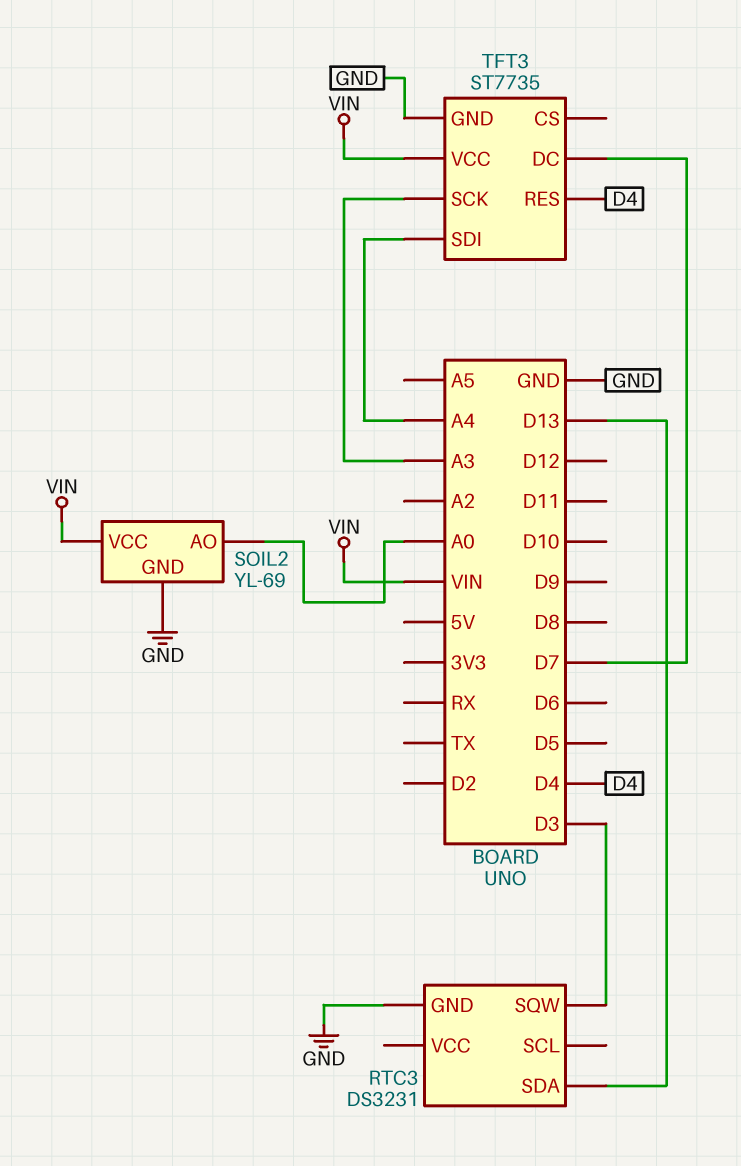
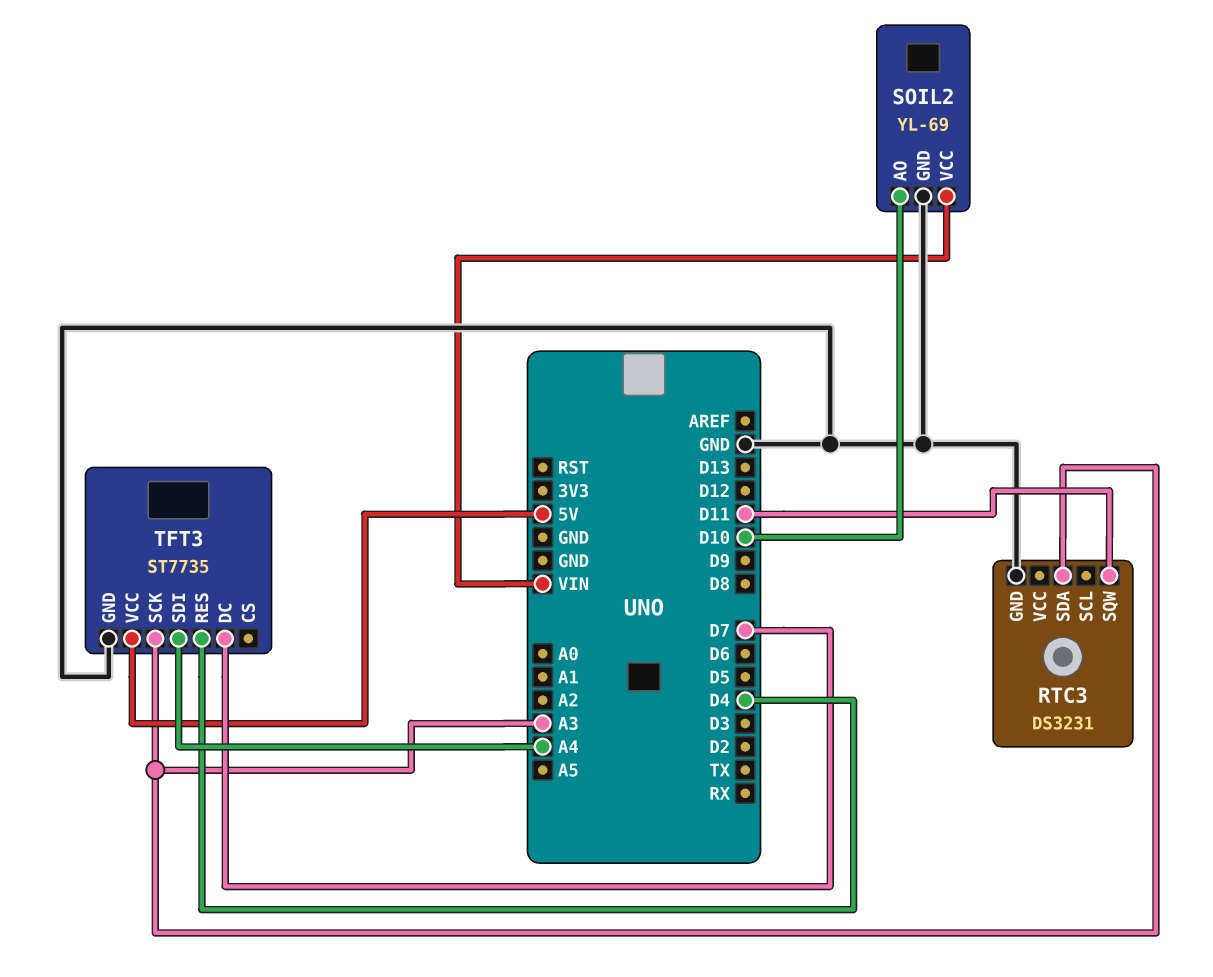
RTC3 pin SDA: D13 -> A3
RTC3 pin SQW: D3 -> D11
SOIL2 pin AO: A0 -> D10
TFT3 pin VCC: VIN -> 5V

